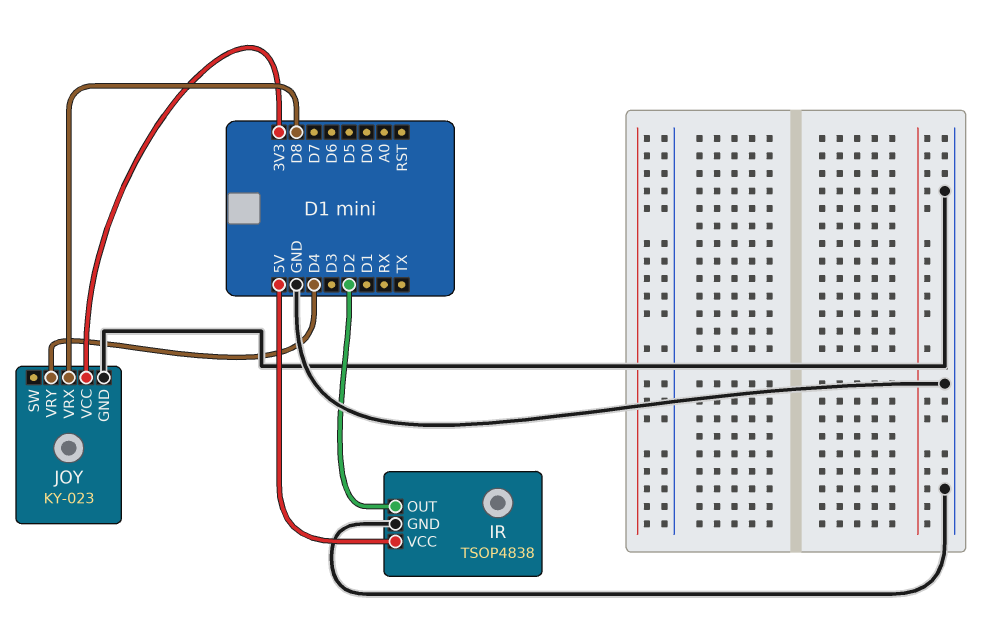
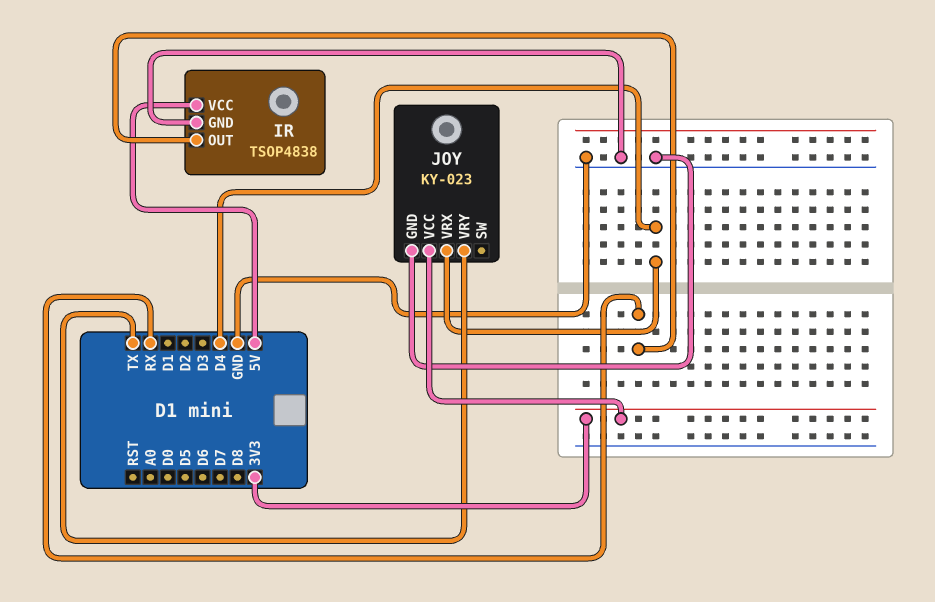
IR pin OUT: D2 -> RX
JOY pin VRX: D8 -> D4
JOY pin VRY: D4 -> TX

